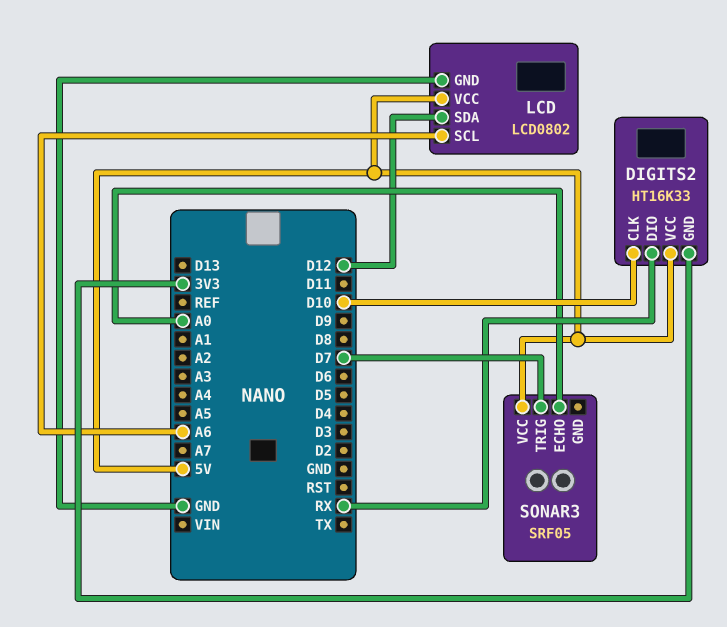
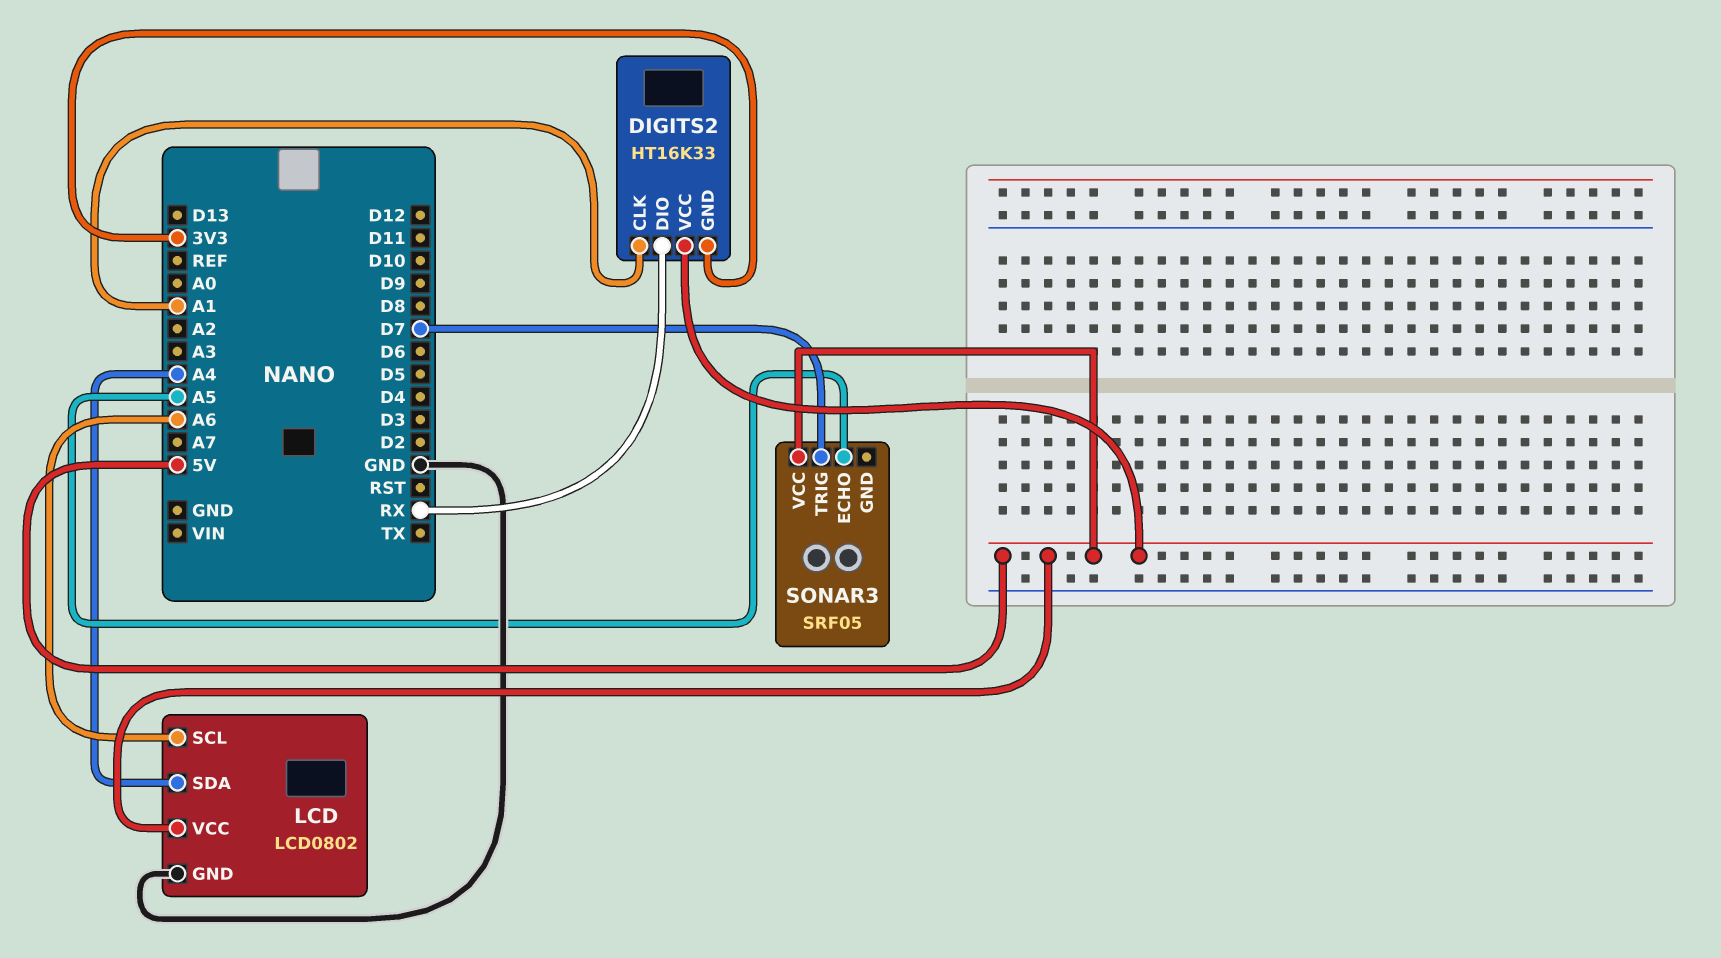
DIGITS2 pin CLK: D10 -> A1
LCD pin SDA: D12 -> A4
SONAR3 pin ECHO: A0 -> A5

